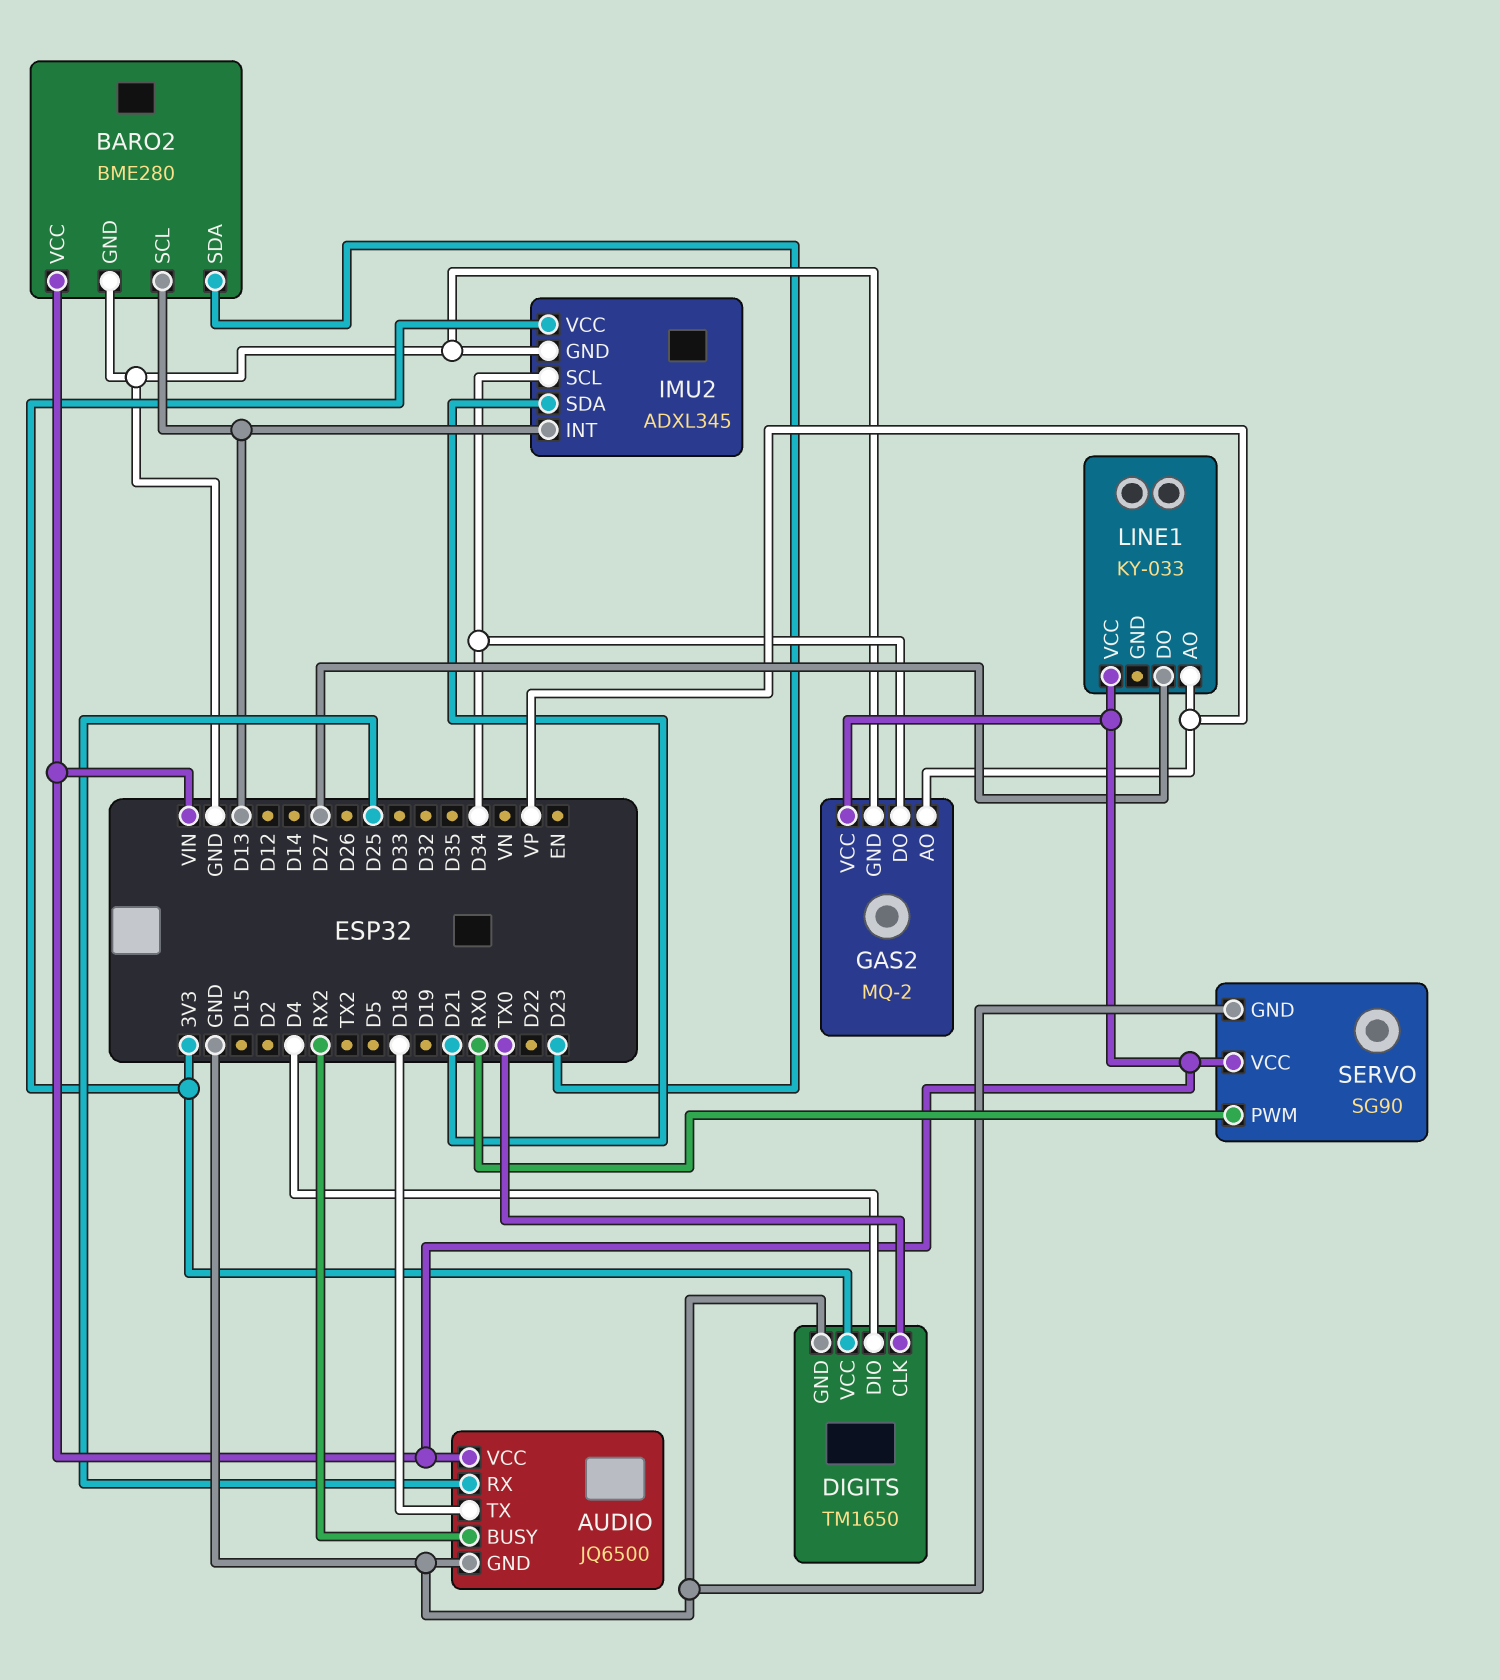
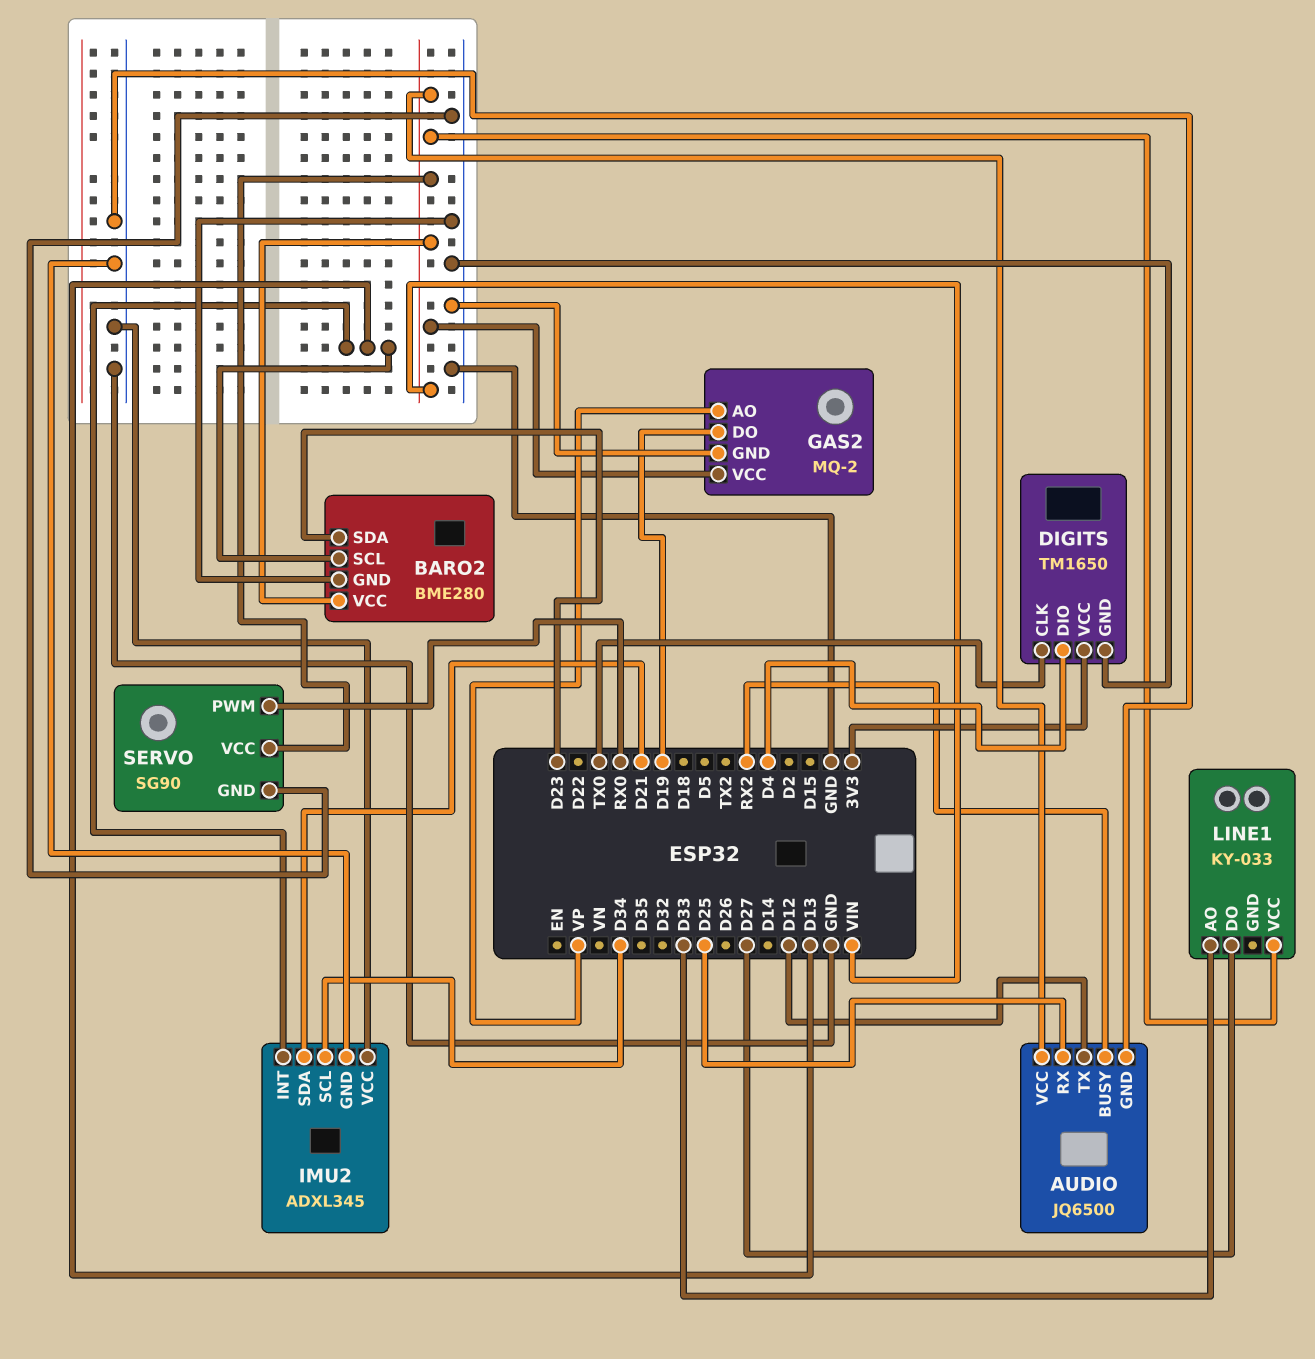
AUDIO pin TX: D18 -> D12
GAS2 pin DO: D34 -> D19
IMU2 pin VCC: 3V3 -> GND
LINE1 pin AO: VP -> D33

